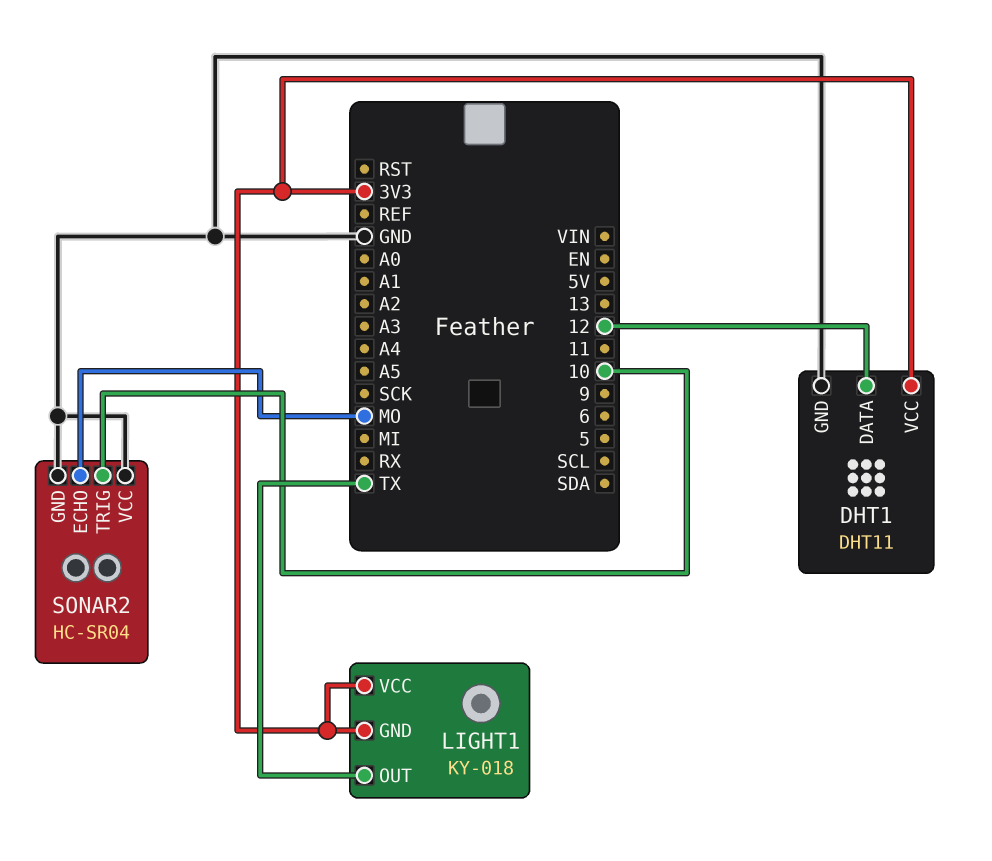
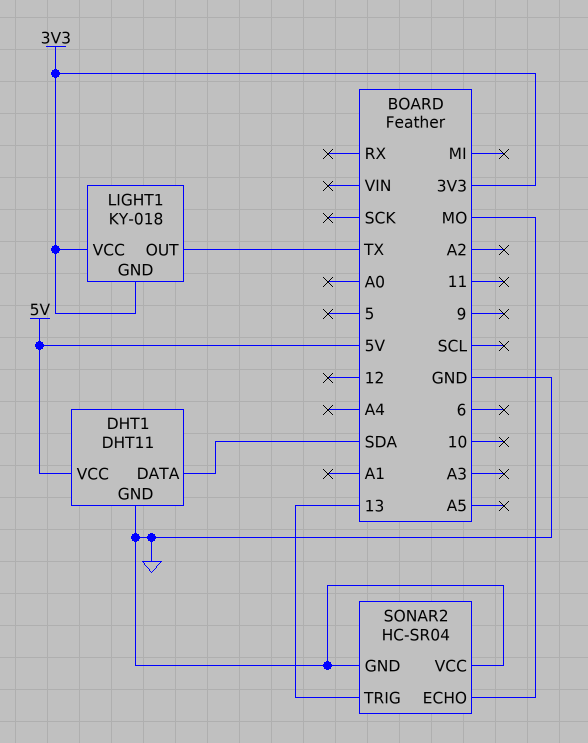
DHT1 pin DATA: 12 -> SDA
DHT1 pin VCC: 3V3 -> 5V
SONAR2 pin TRIG: 10 -> 13

